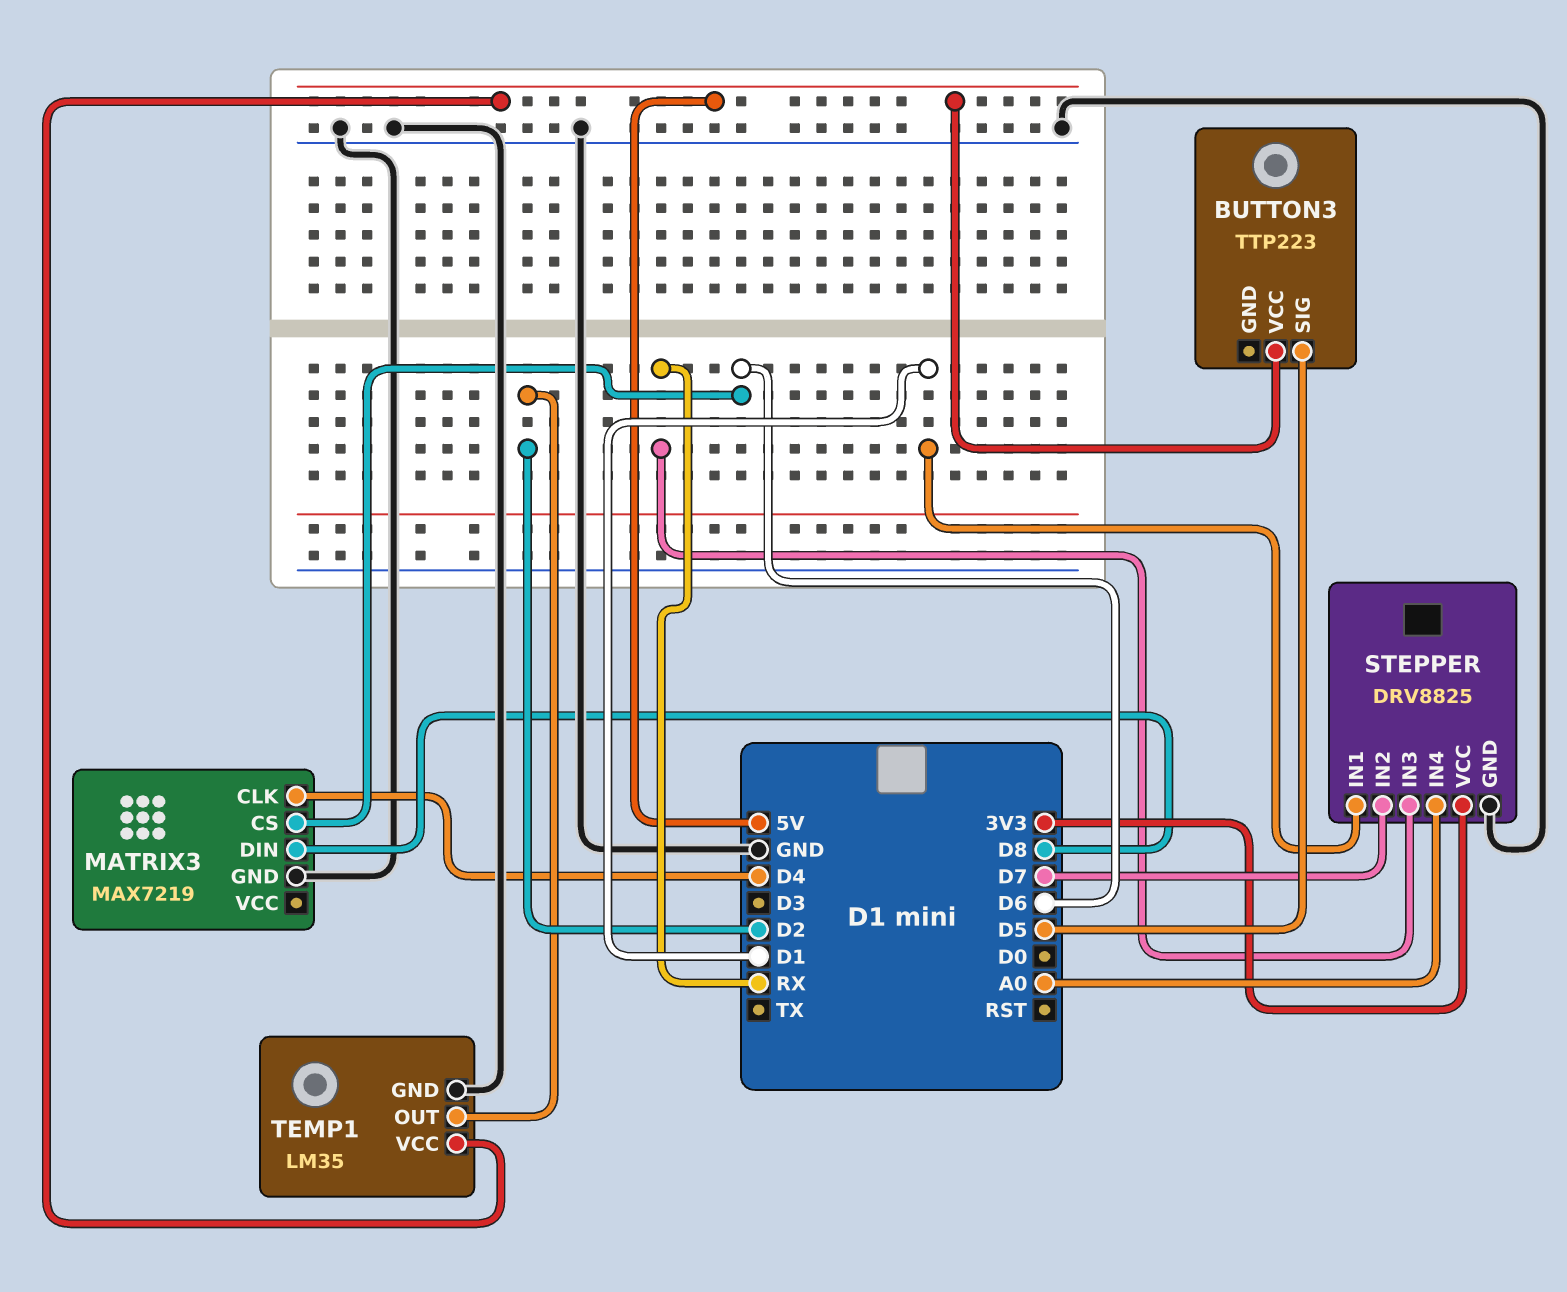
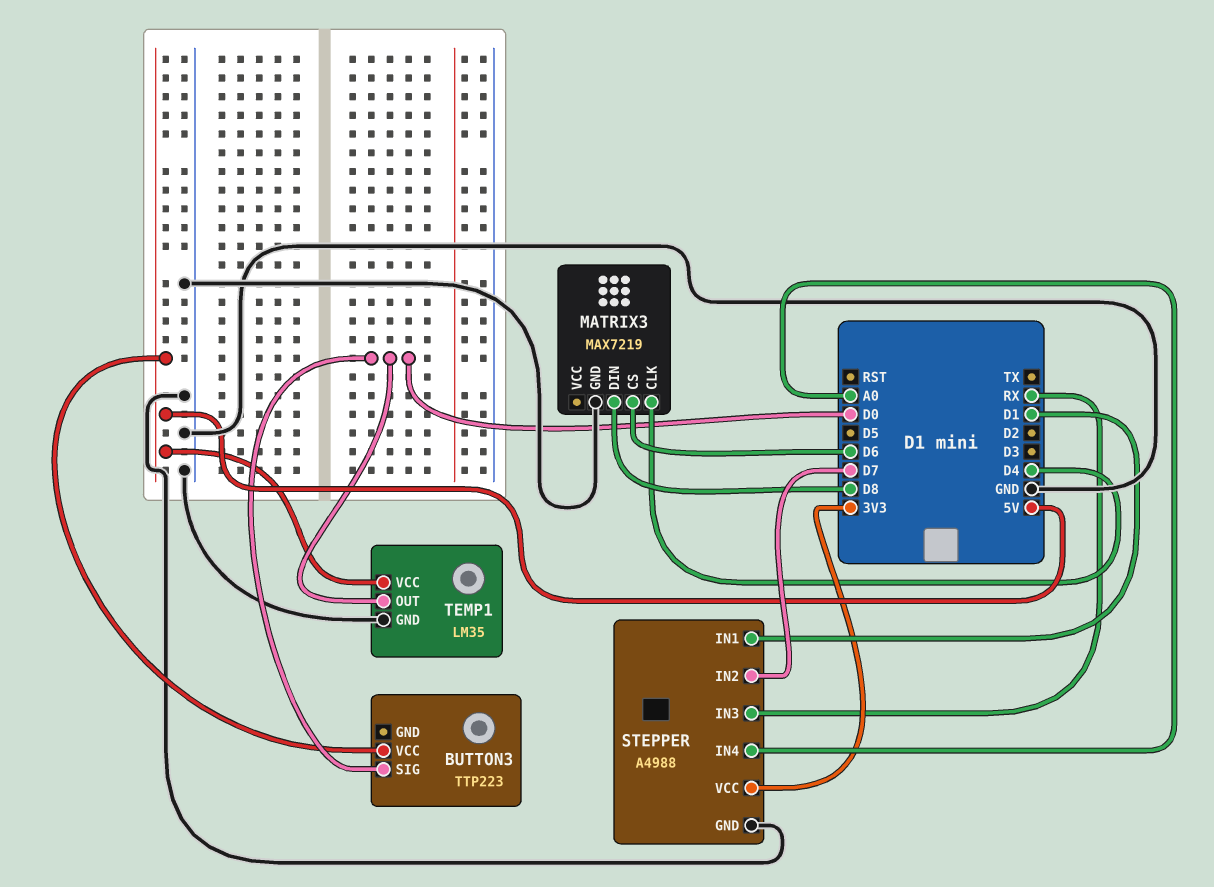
BUTTON3 pin SIG: D5 -> D0
STEPPER: DRV8825 -> A4988
TEMP1 pin OUT: D2 -> D0

